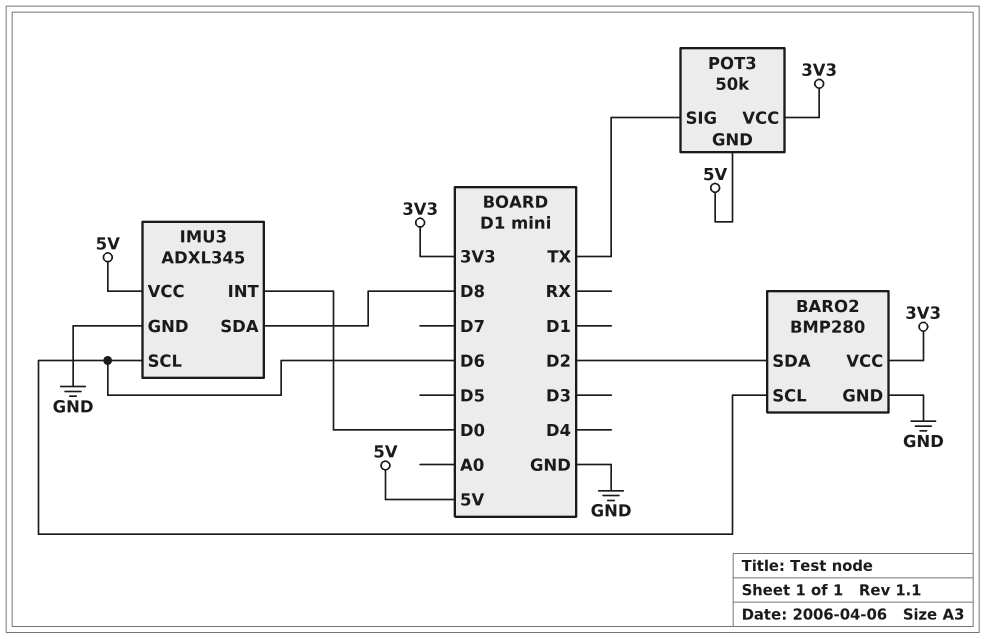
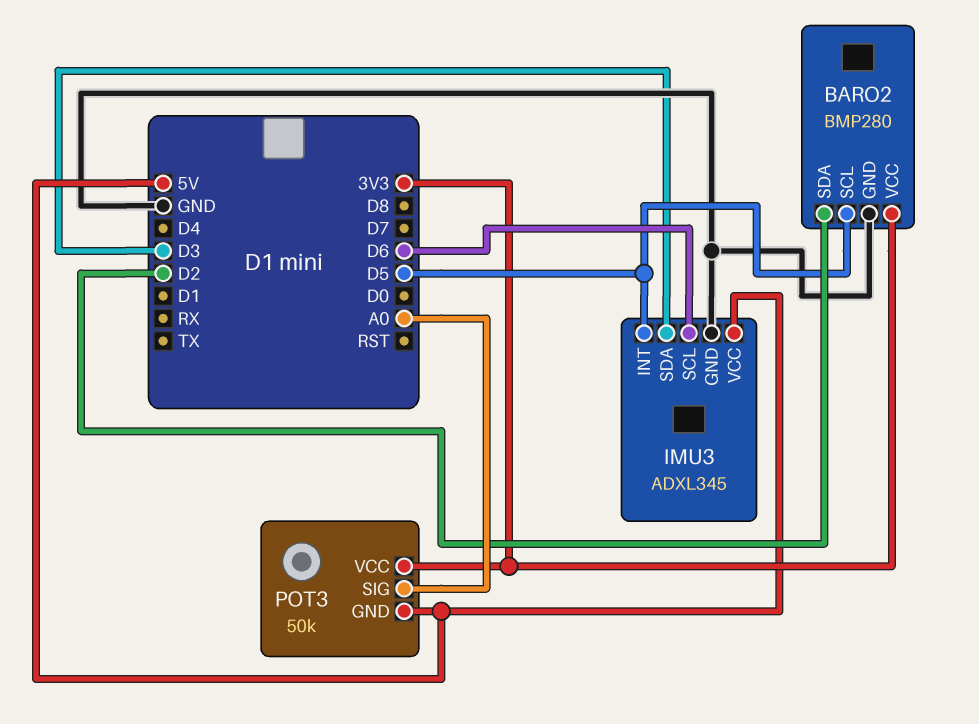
BARO2 pin SCL: D6 -> D5
IMU3 pin INT: D0 -> D5
IMU3 pin SDA: D8 -> D3
POT3 pin SIG: TX -> A0

